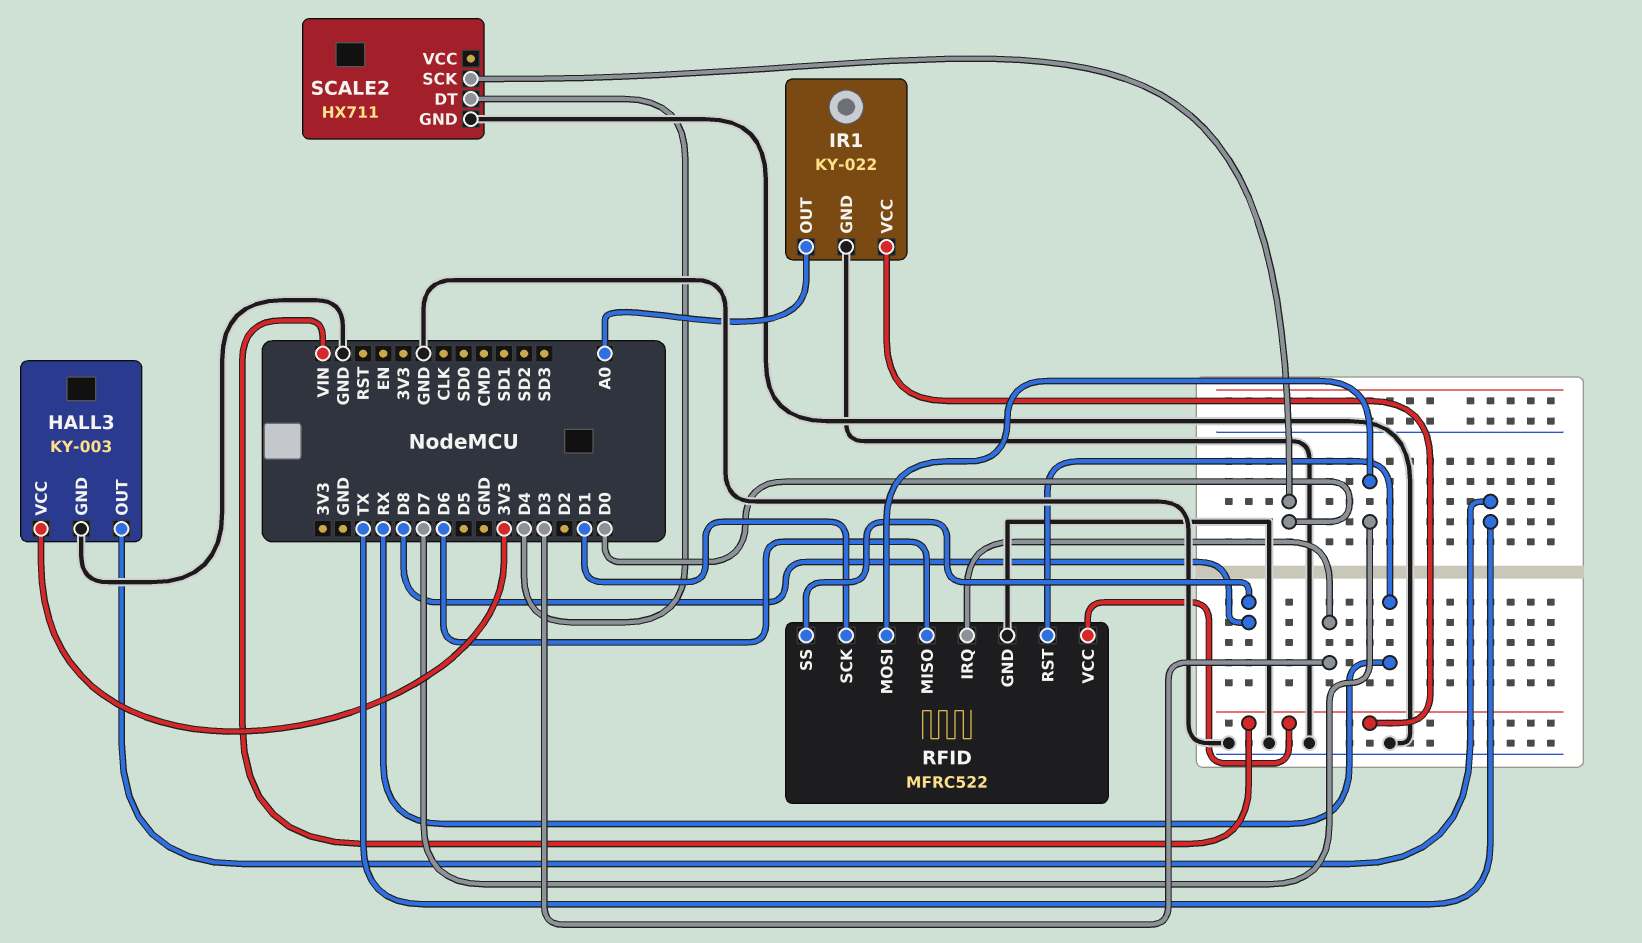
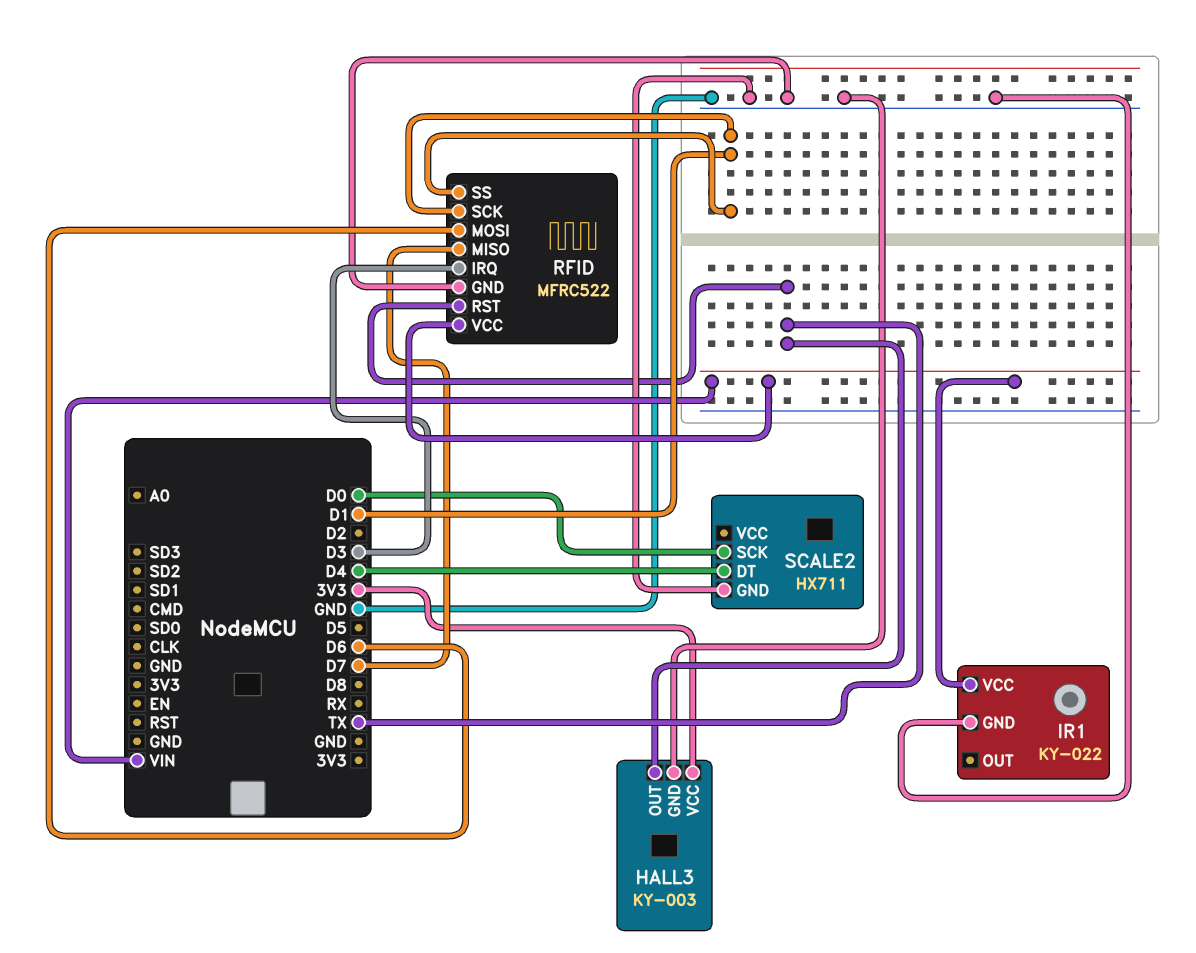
IR1 pin OUT: A0 -> none
RFID pin MISO: D6 -> D7
RFID pin MOSI: D7 -> D6
RFID pin RST: RX -> TX
RFID pin SS: D8 -> D1

